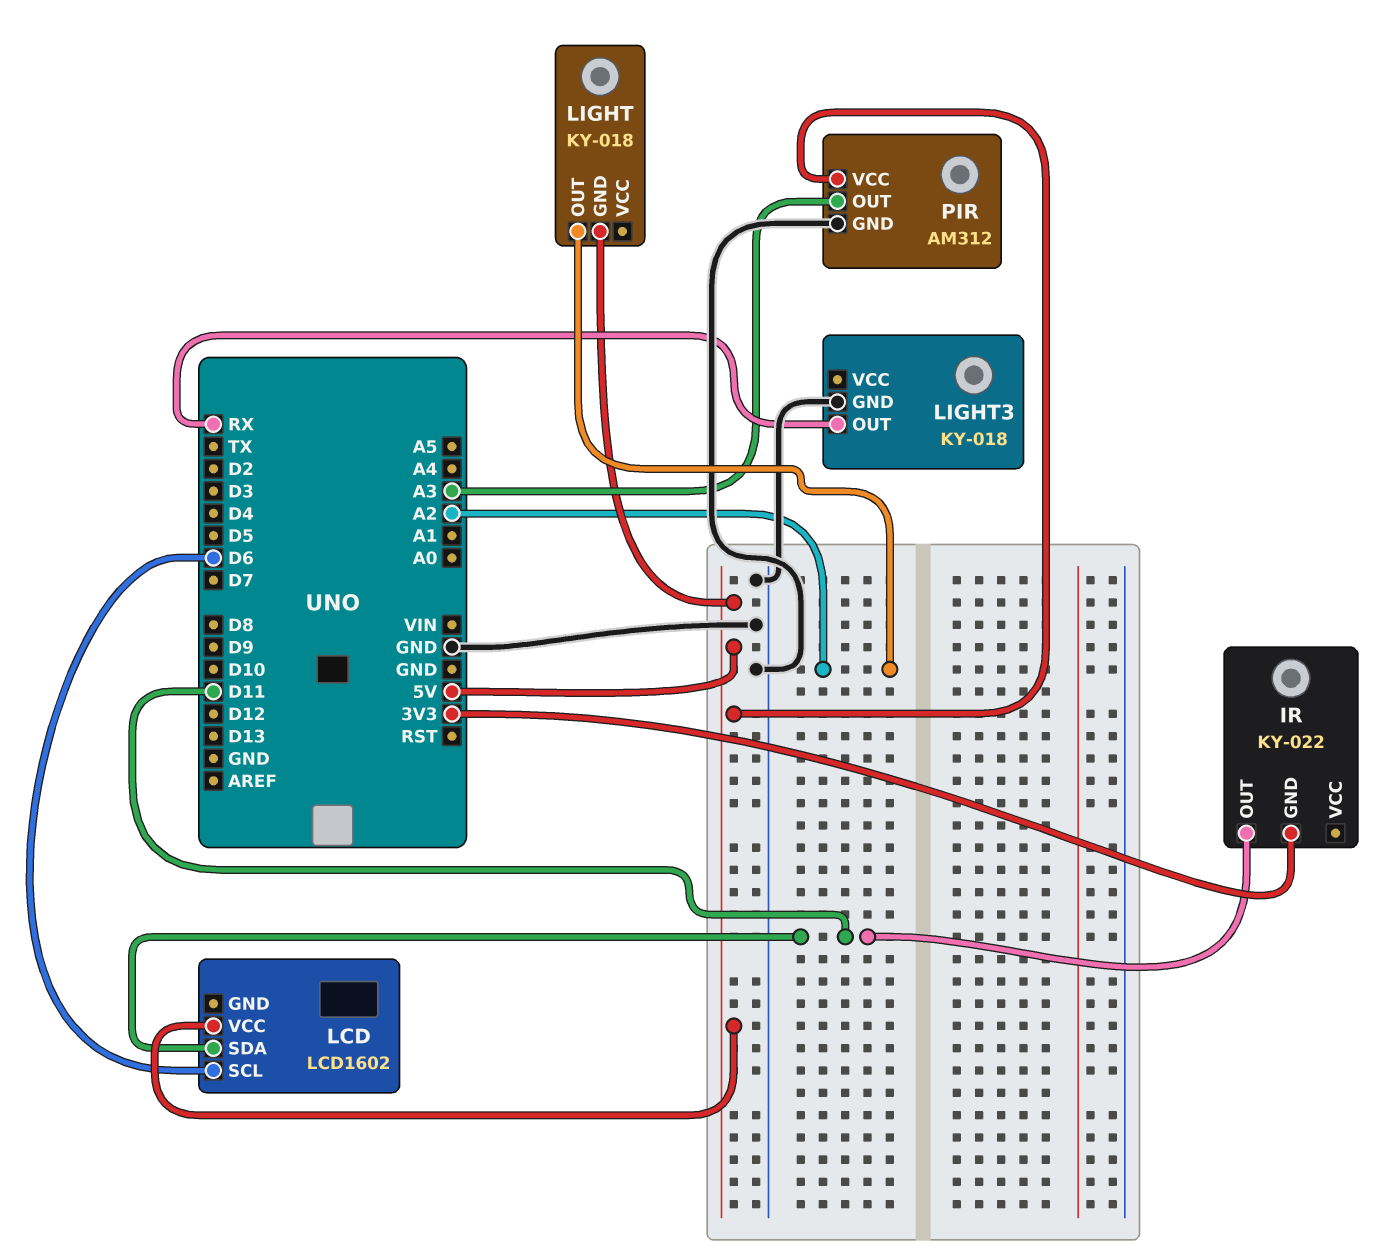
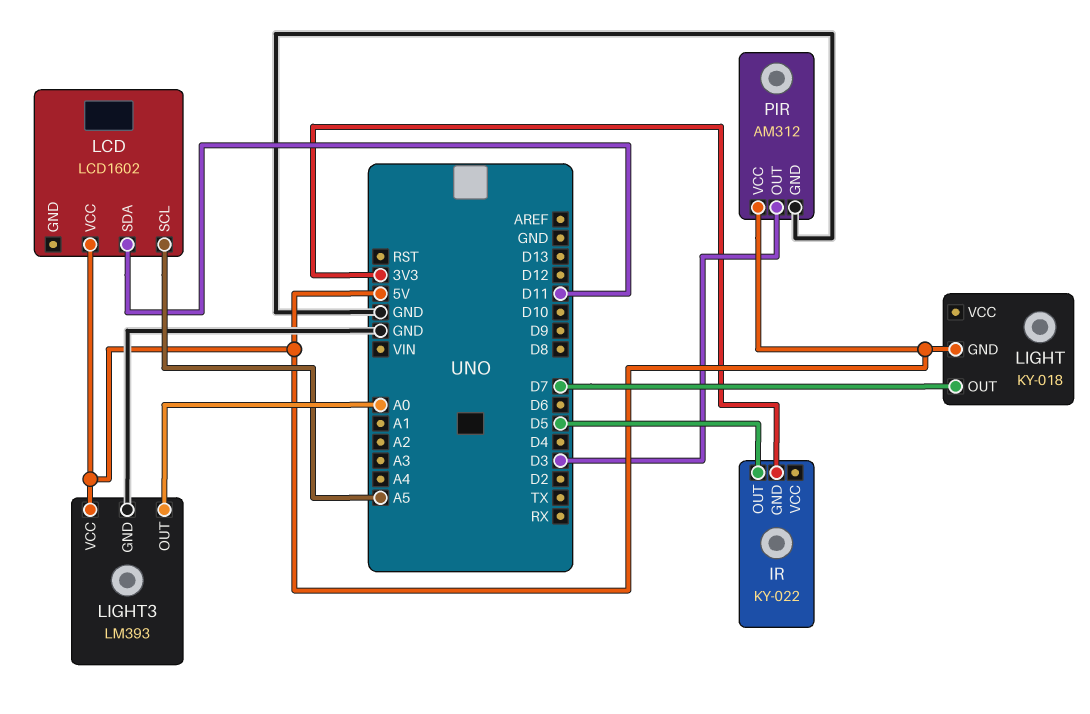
IR pin OUT: D11 -> D5
LCD pin SCL: D6 -> A5
LIGHT pin OUT: A2 -> D7
LIGHT3: KY-018 -> LM393
LIGHT3 pin OUT: RX -> A0
LIGHT3 pin VCC: none -> 5V
PIR pin OUT: A3 -> D3

